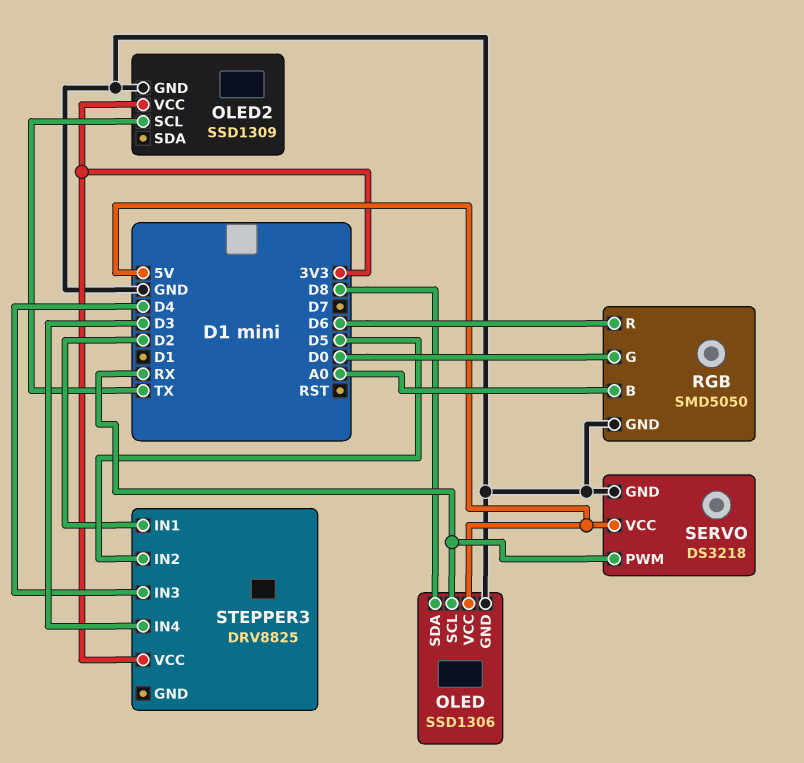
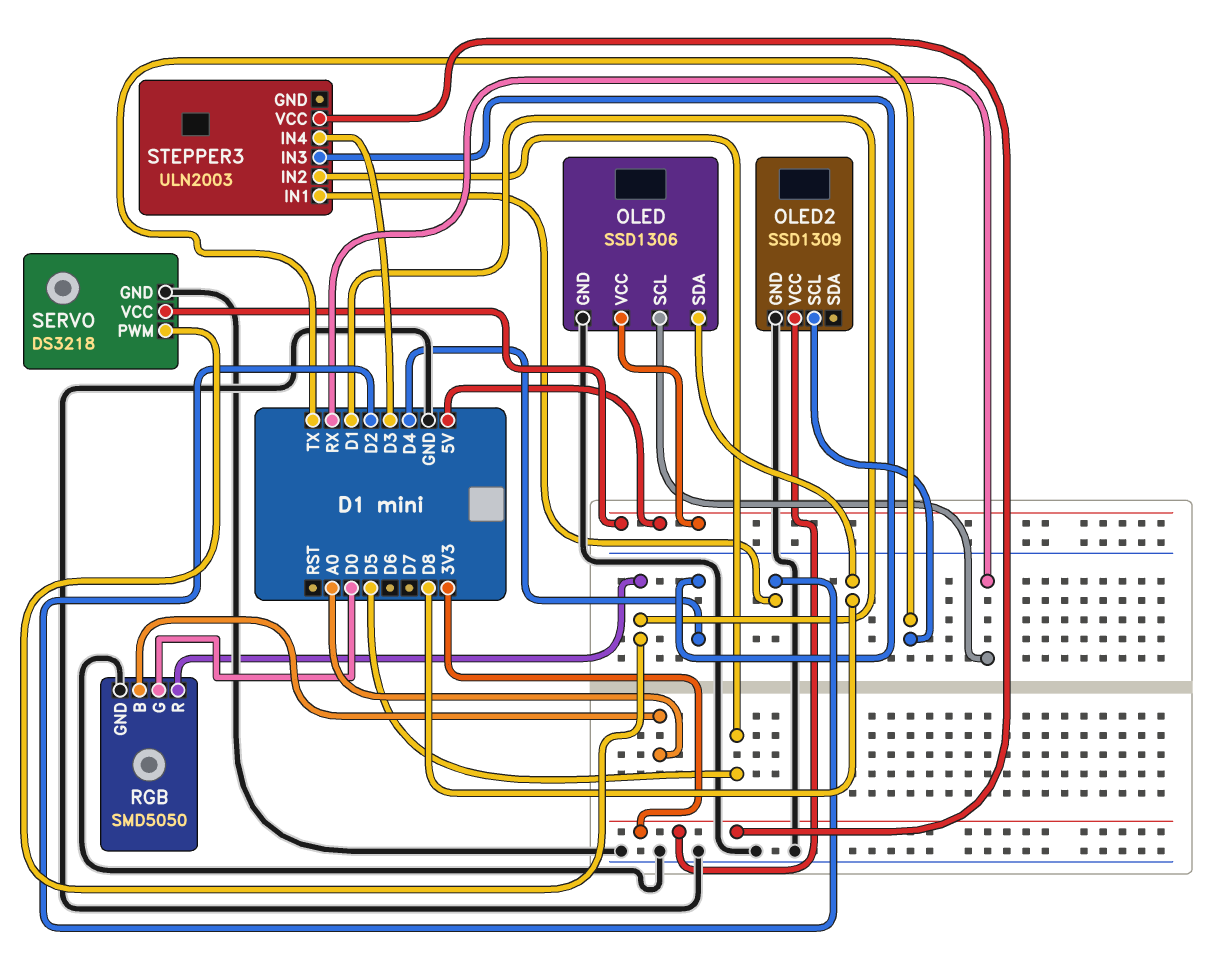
RGB pin R: D6 -> D1
SERVO pin PWM: RX -> D1
STEPPER3: DRV8825 -> ULN2003

